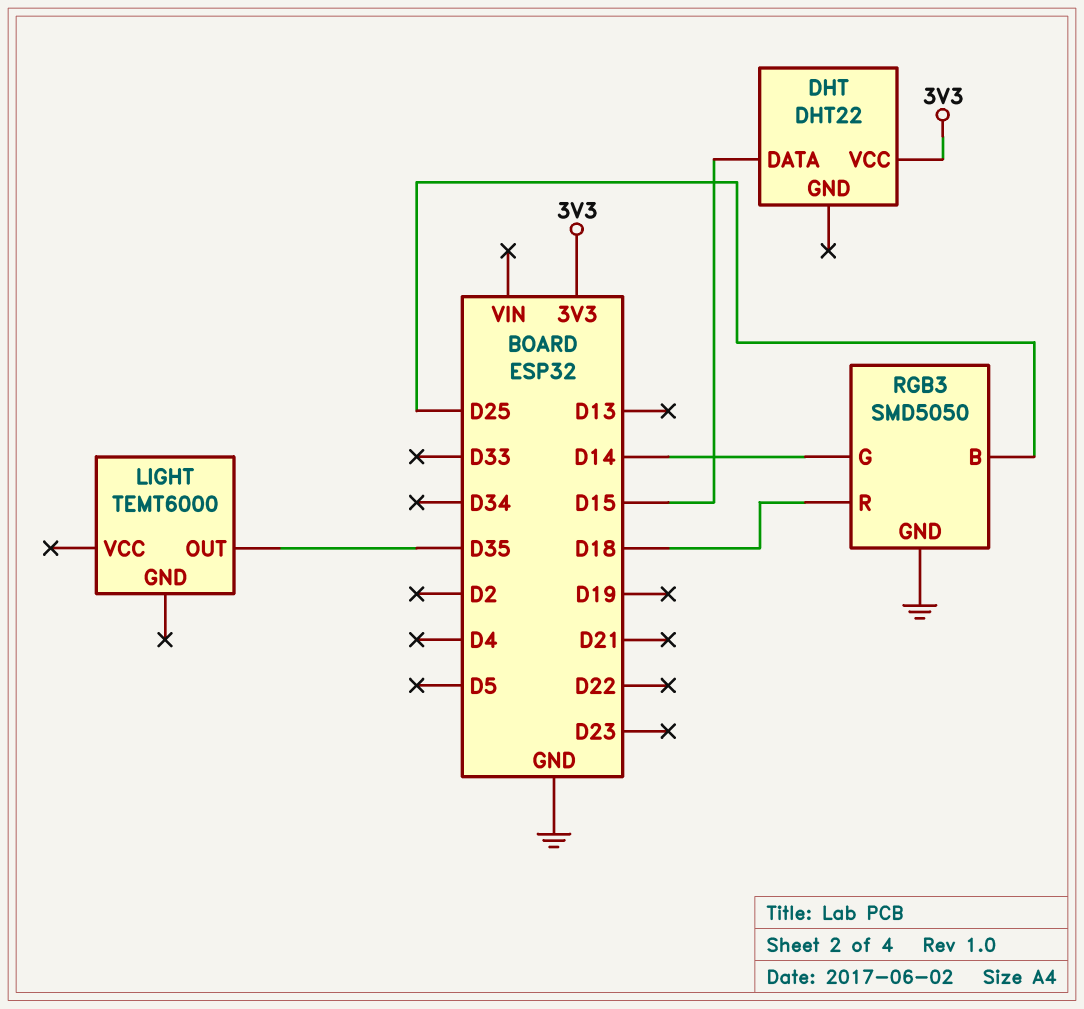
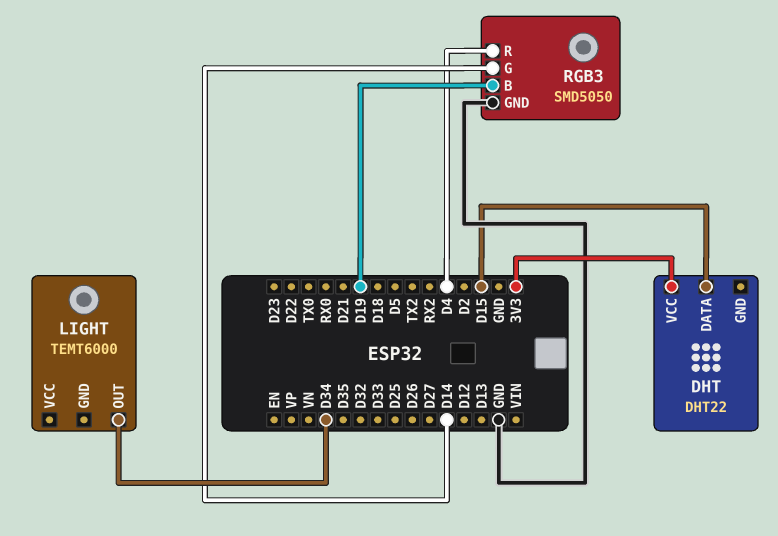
LIGHT pin OUT: D35 -> D34
RGB3 pin B: D25 -> D19
RGB3 pin R: D18 -> D4

